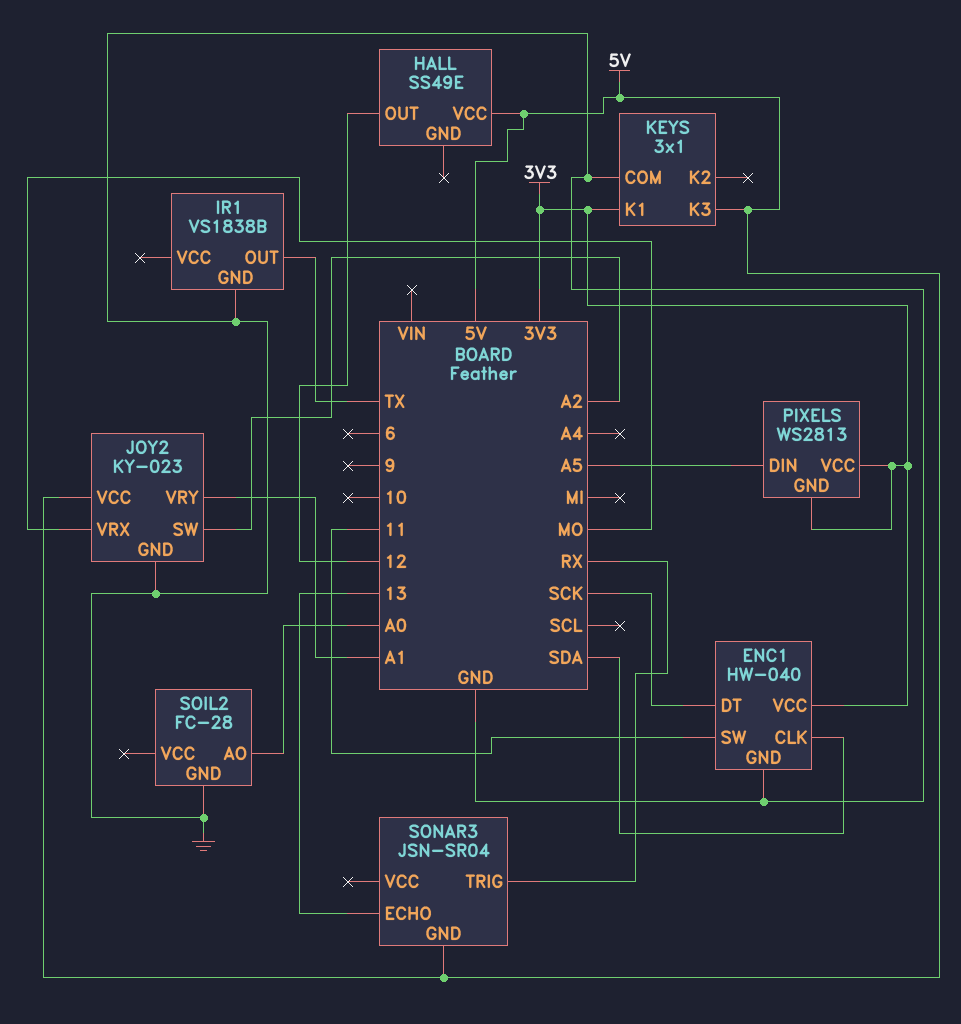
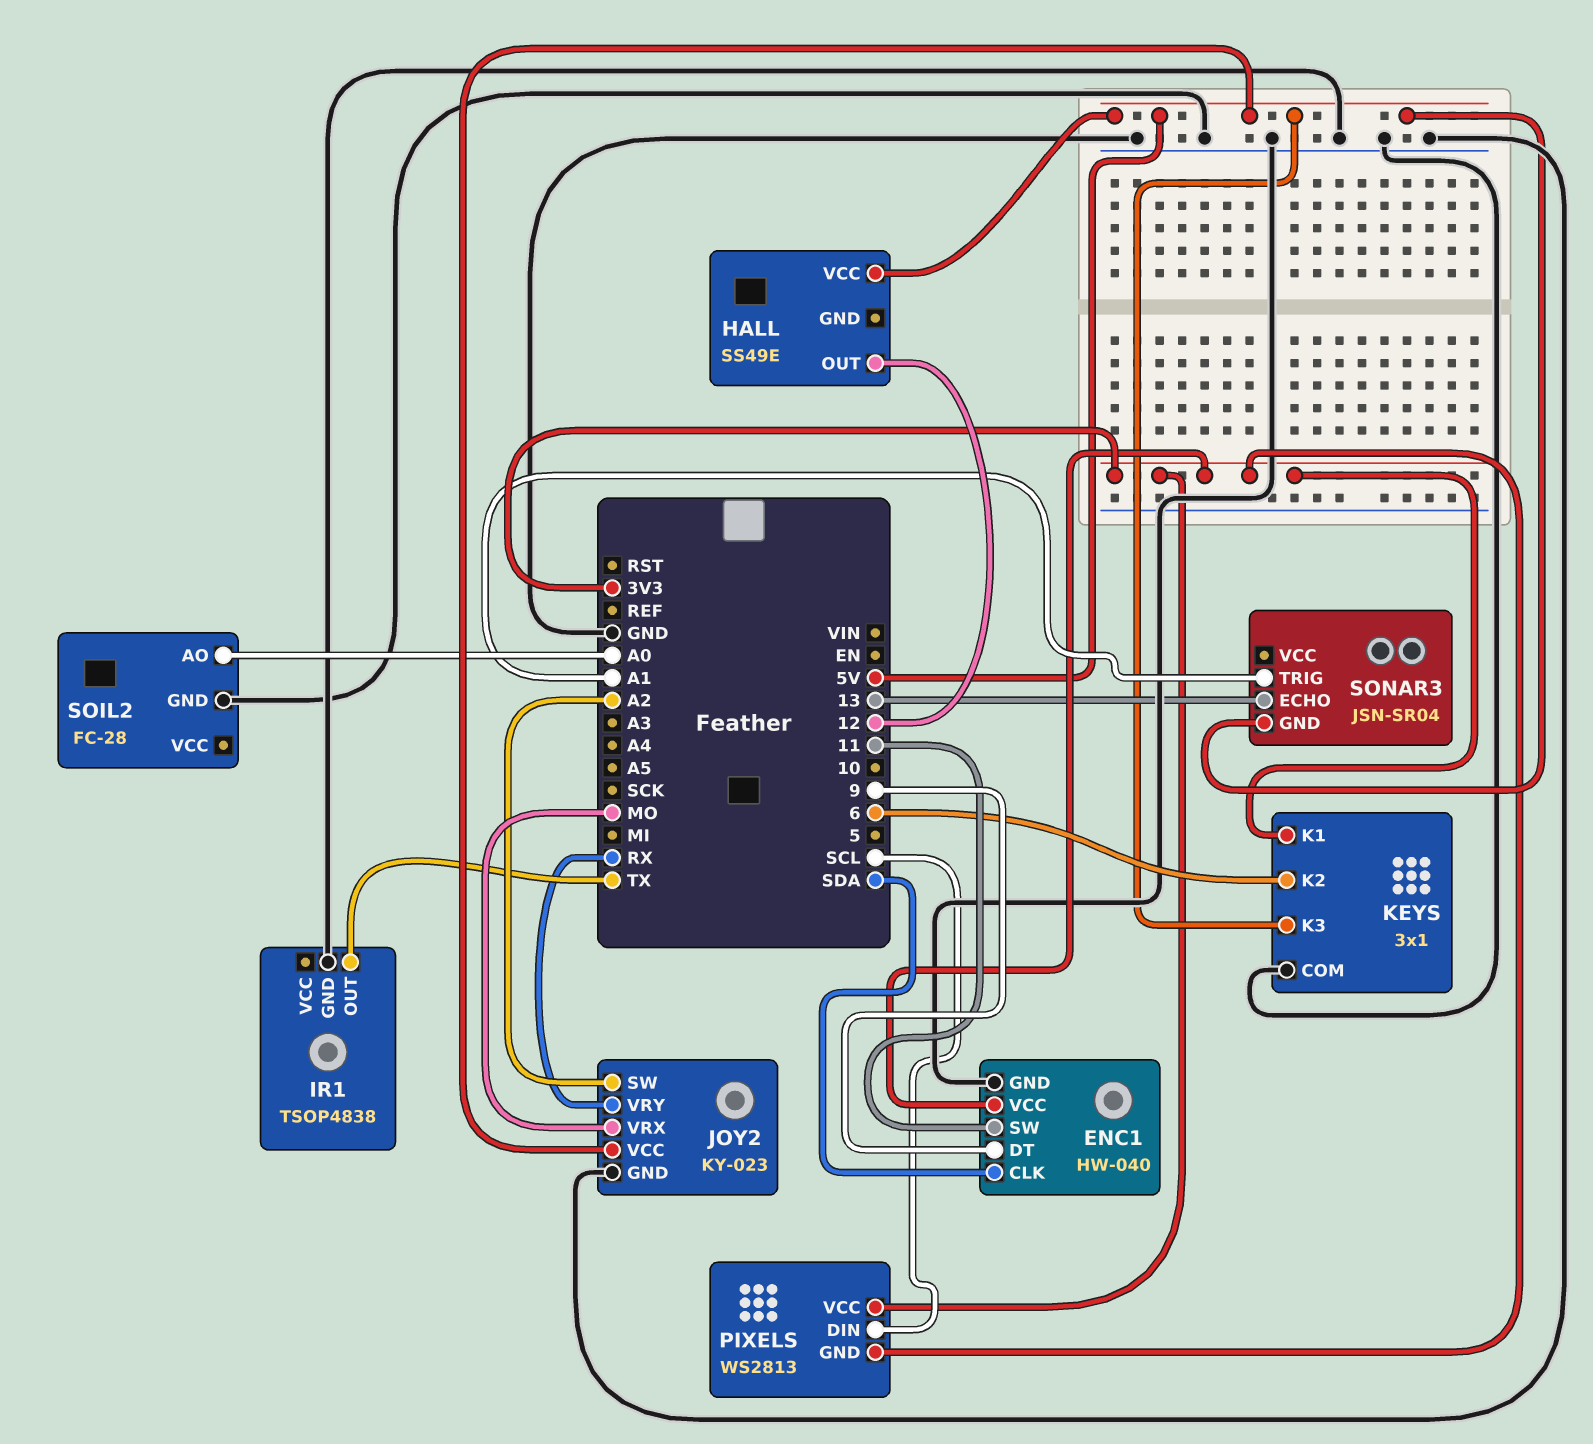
ENC1 pin DT: SCK -> 9
IR1: VS1838B -> TSOP4838
JOY2 pin VRY: A1 -> RX
KEYS pin K2: none -> 6
PIXELS pin DIN: A5 -> SCL
SONAR3 pin TRIG: RX -> A1

